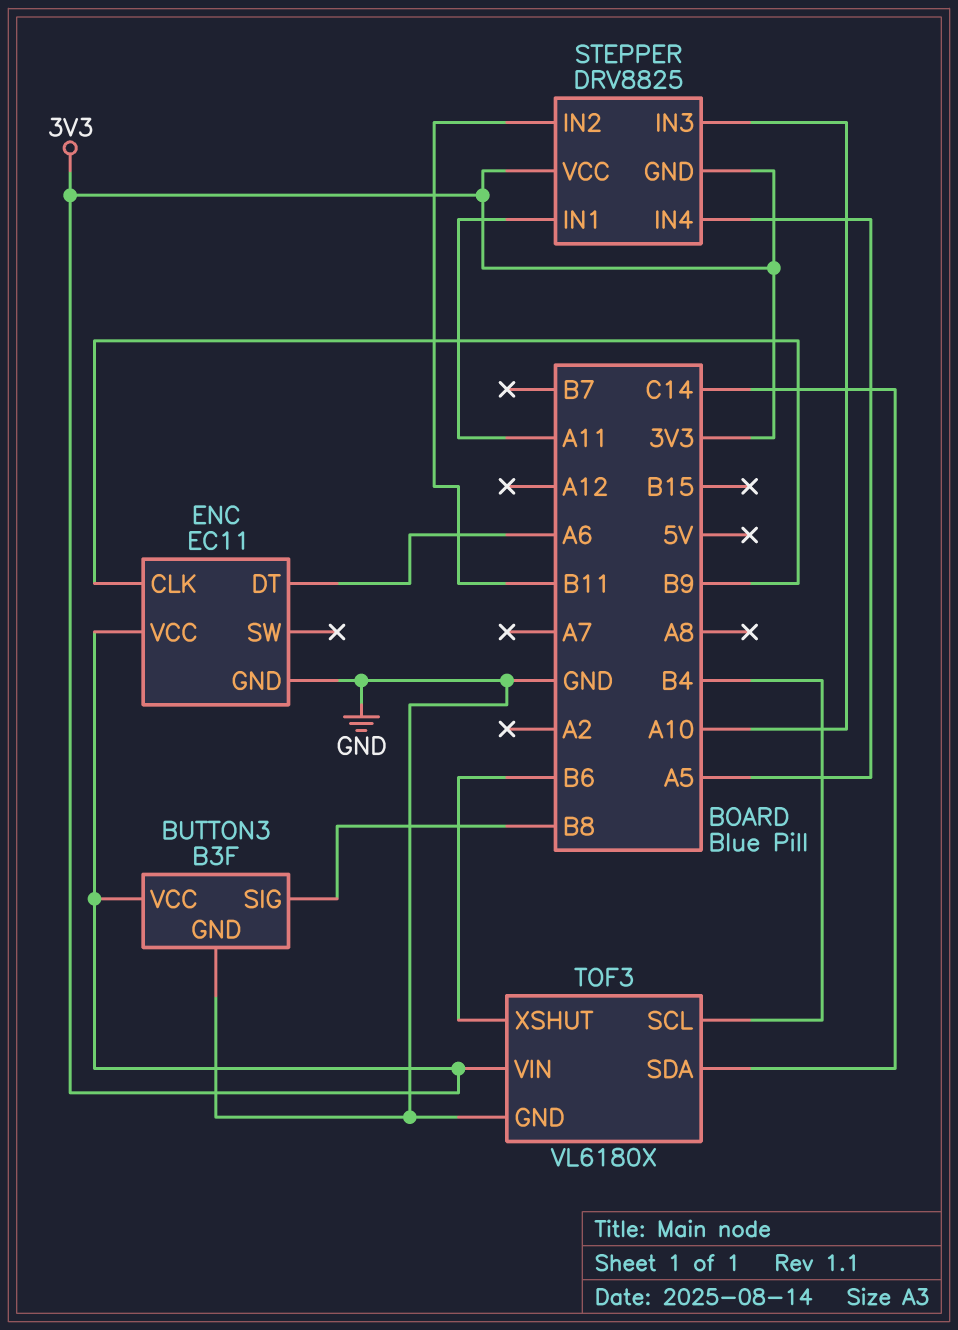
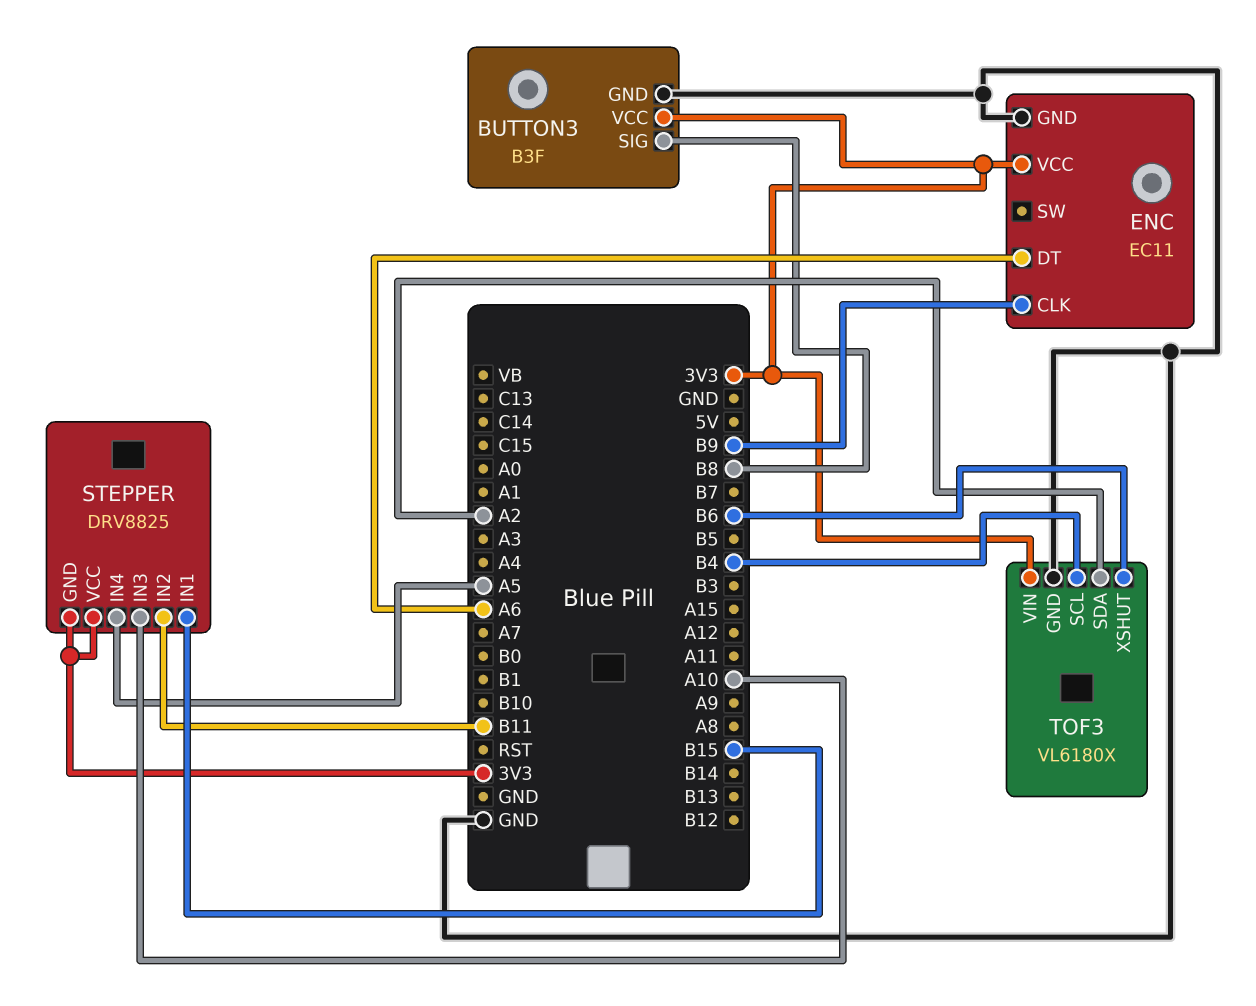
STEPPER pin IN1: A11 -> B15
TOF3 pin SDA: C14 -> A2

